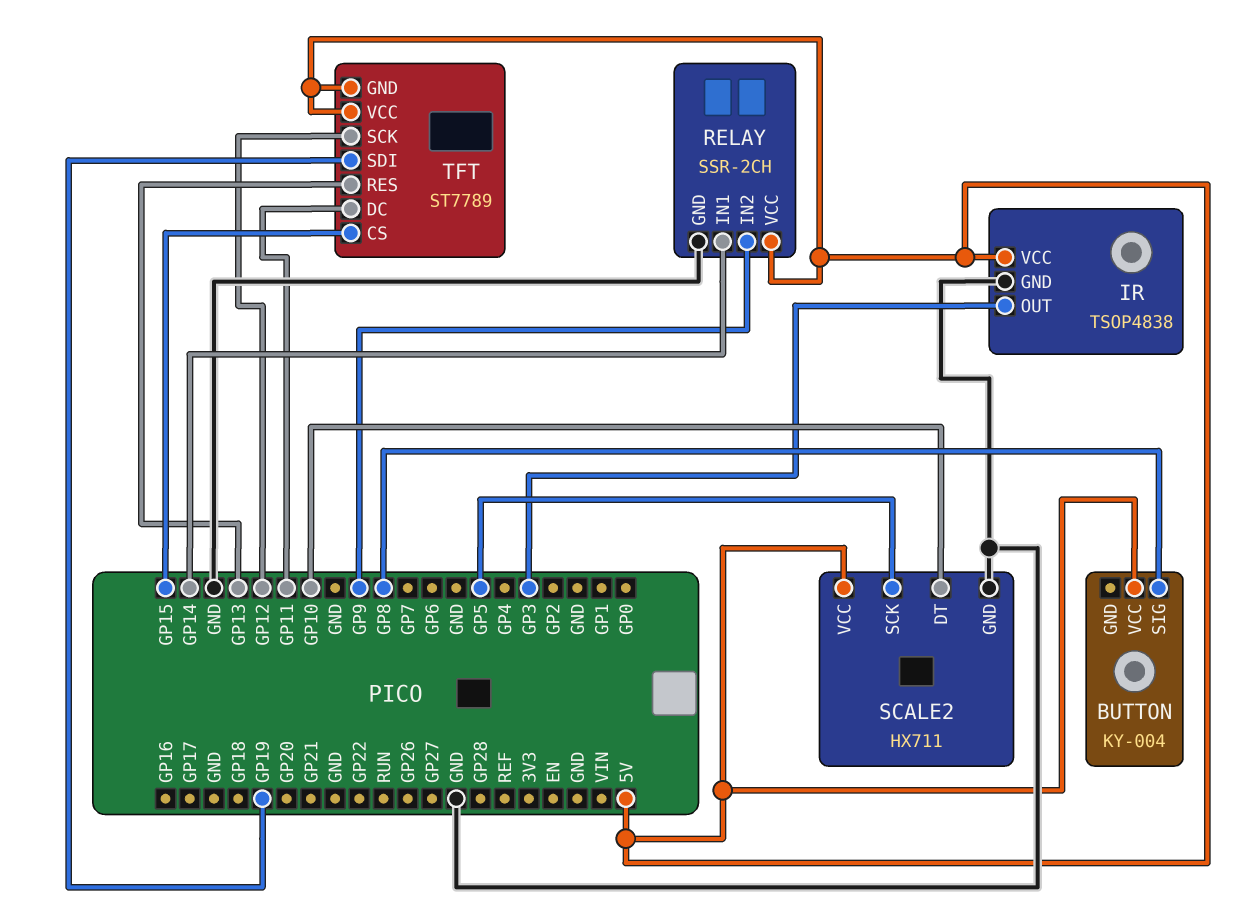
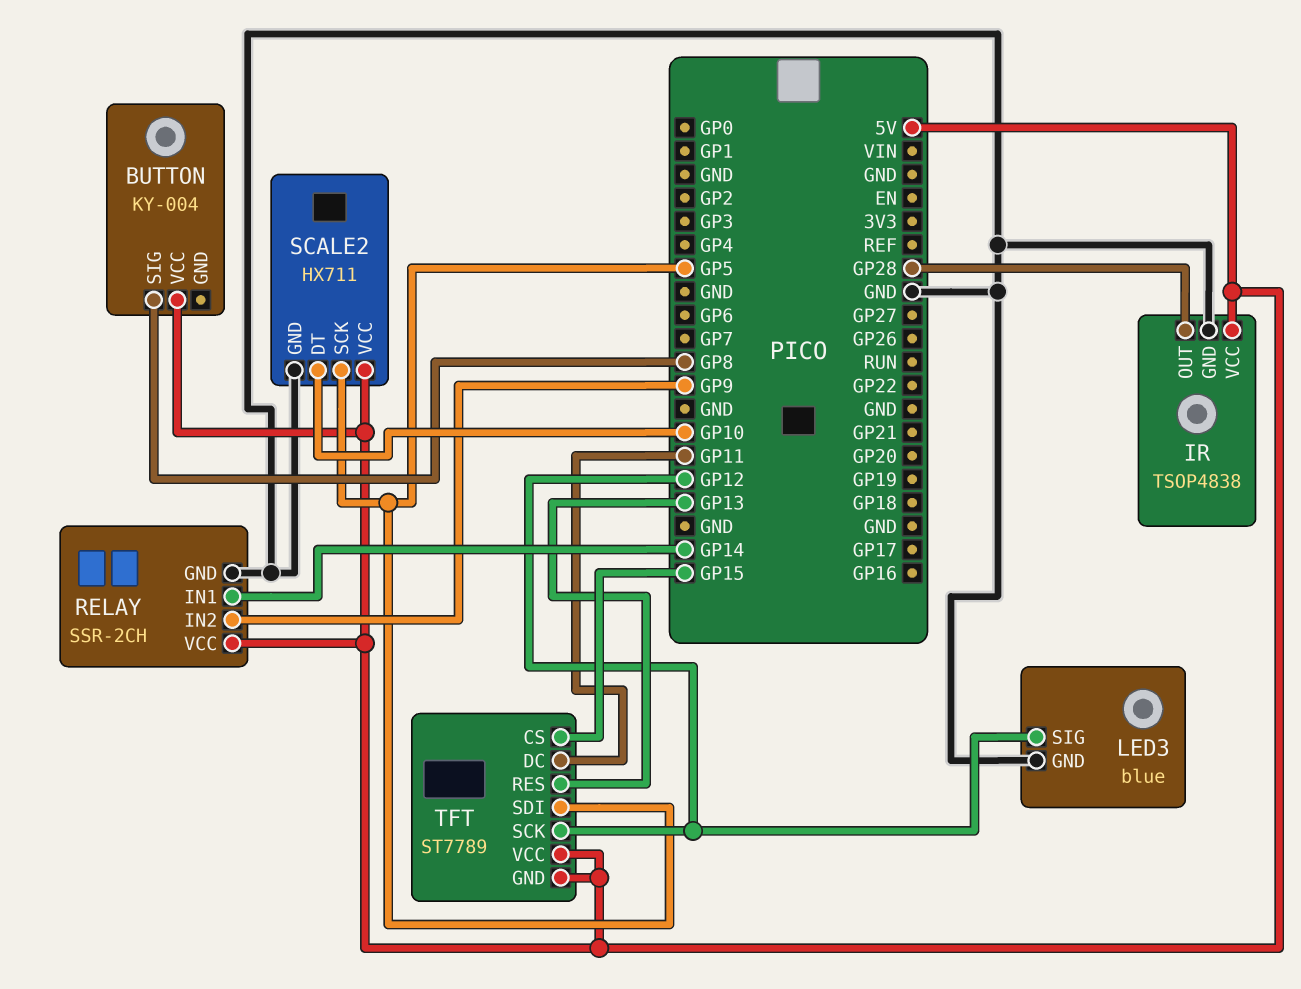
IR pin OUT: GP3 -> GP28
LED3: none -> blue
LED3 pin GND: none -> GND
LED3 pin SIG: none -> GP12
TFT pin SDI: GP19 -> GP5

